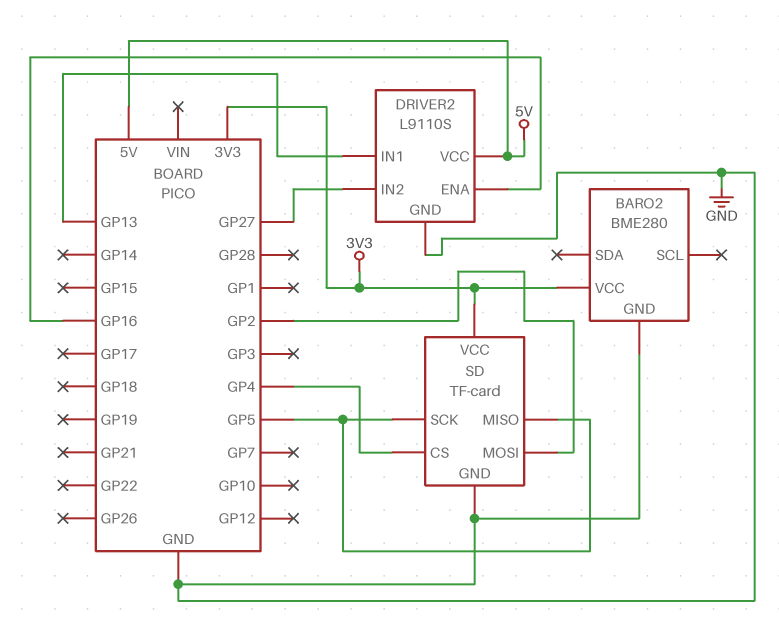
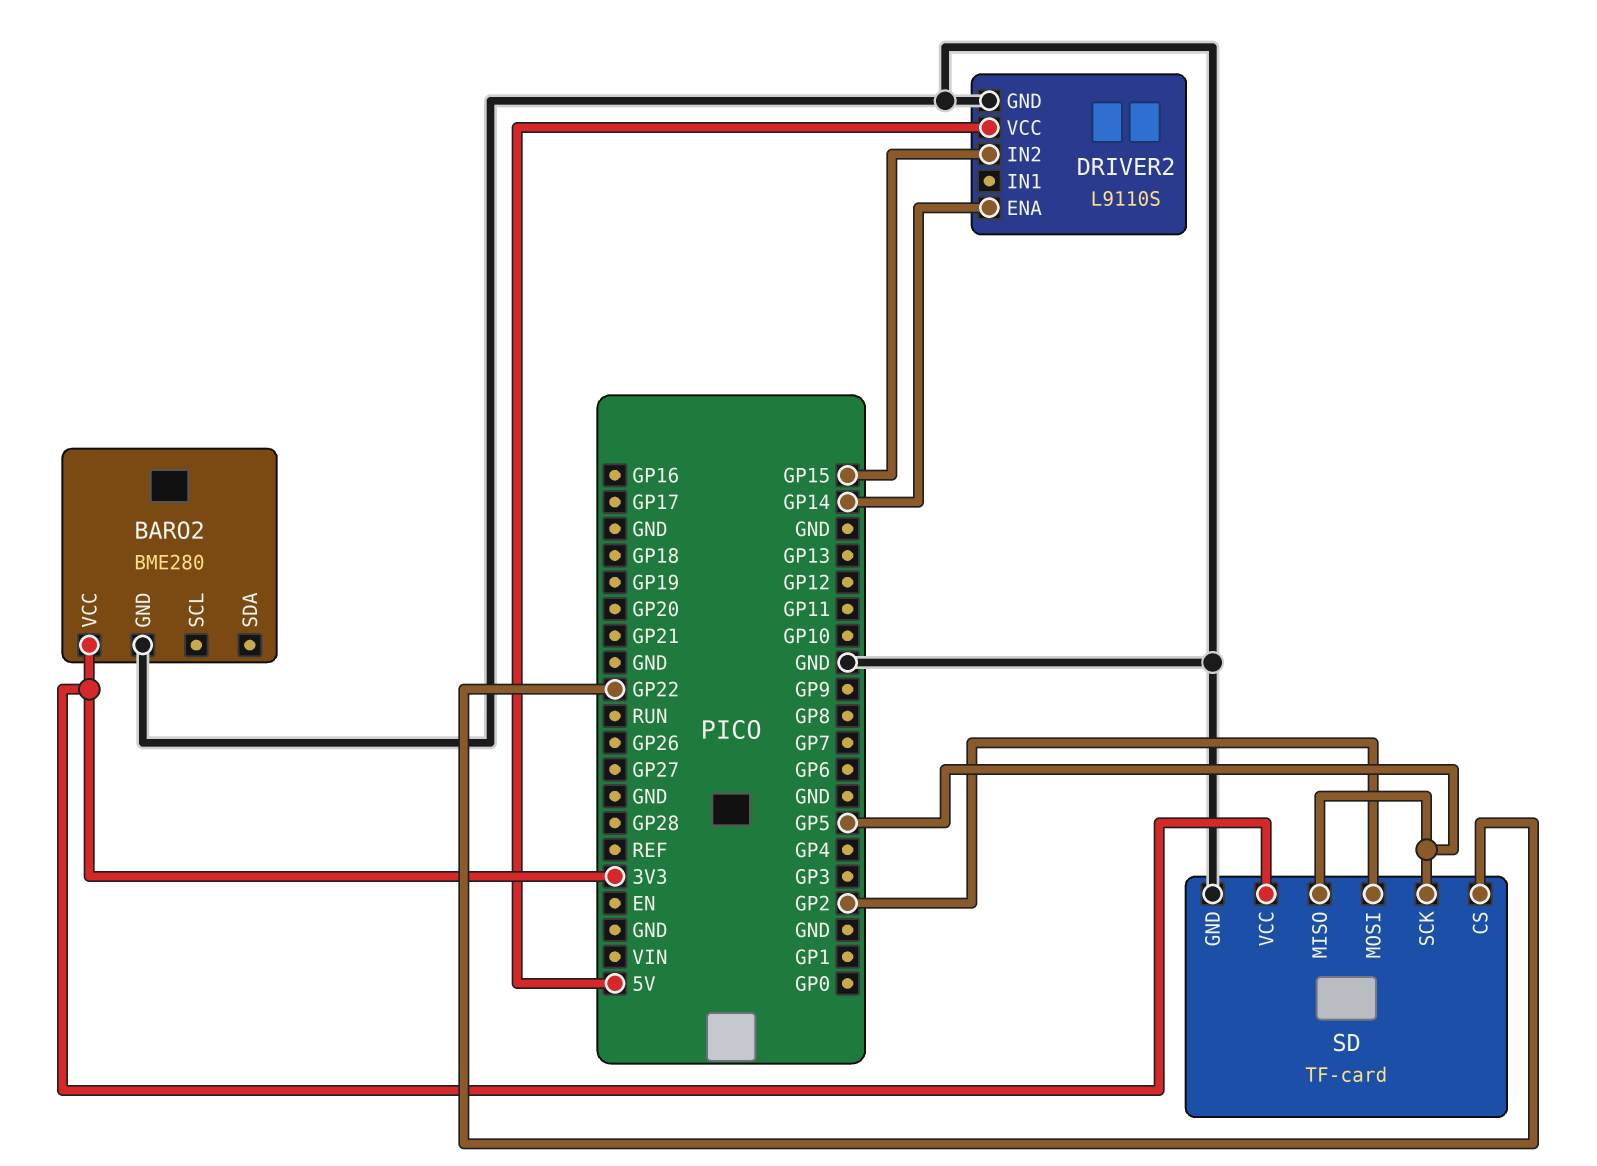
DRIVER2 pin ENA: GP16 -> GP14
DRIVER2 pin IN1: GP13 -> none
DRIVER2 pin IN2: GP27 -> GP15
SD pin CS: GP4 -> GP22

